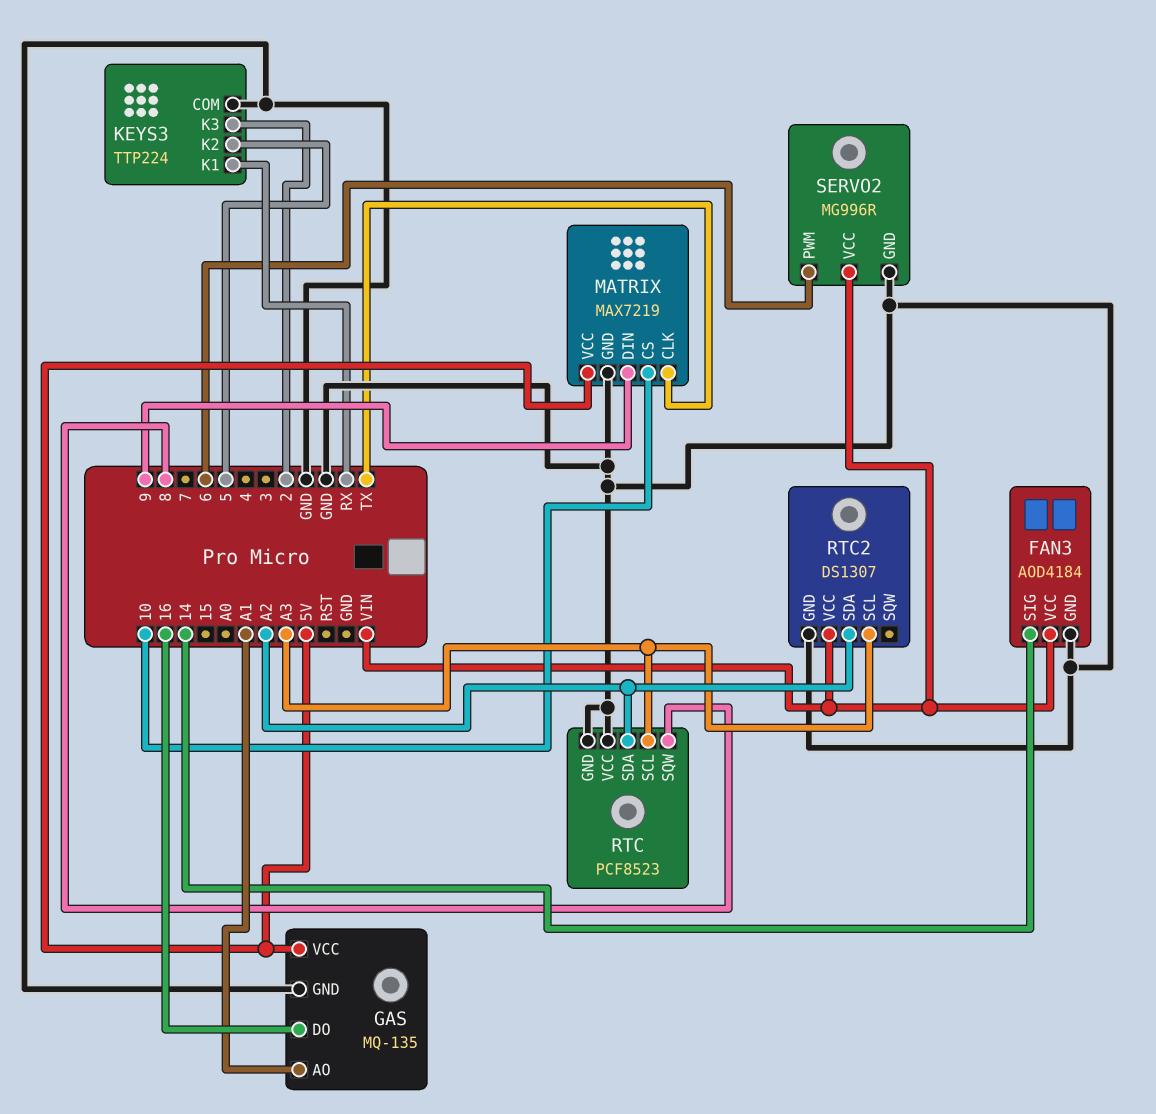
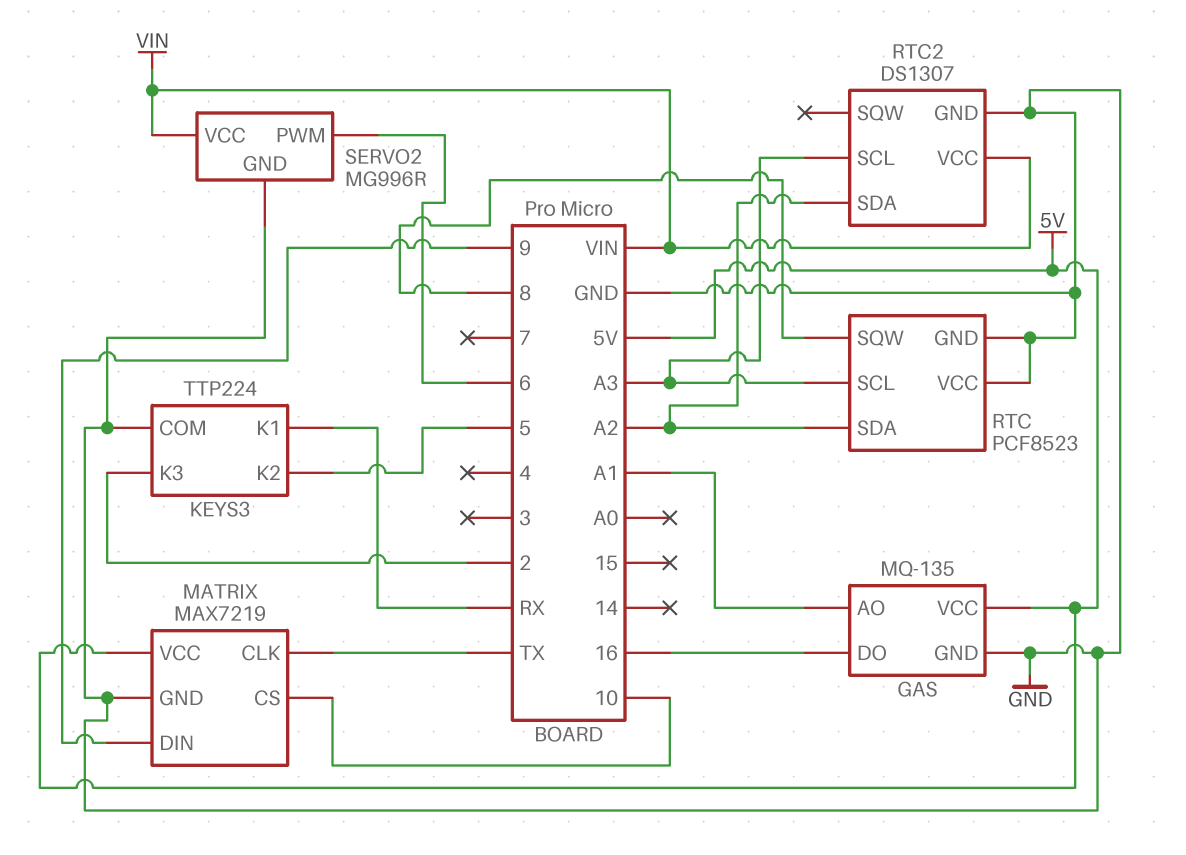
FAN3: AOD4184 -> none
FAN3 pin GND: GND -> none
FAN3 pin SIG: 14 -> none
FAN3 pin VCC: VIN -> none

